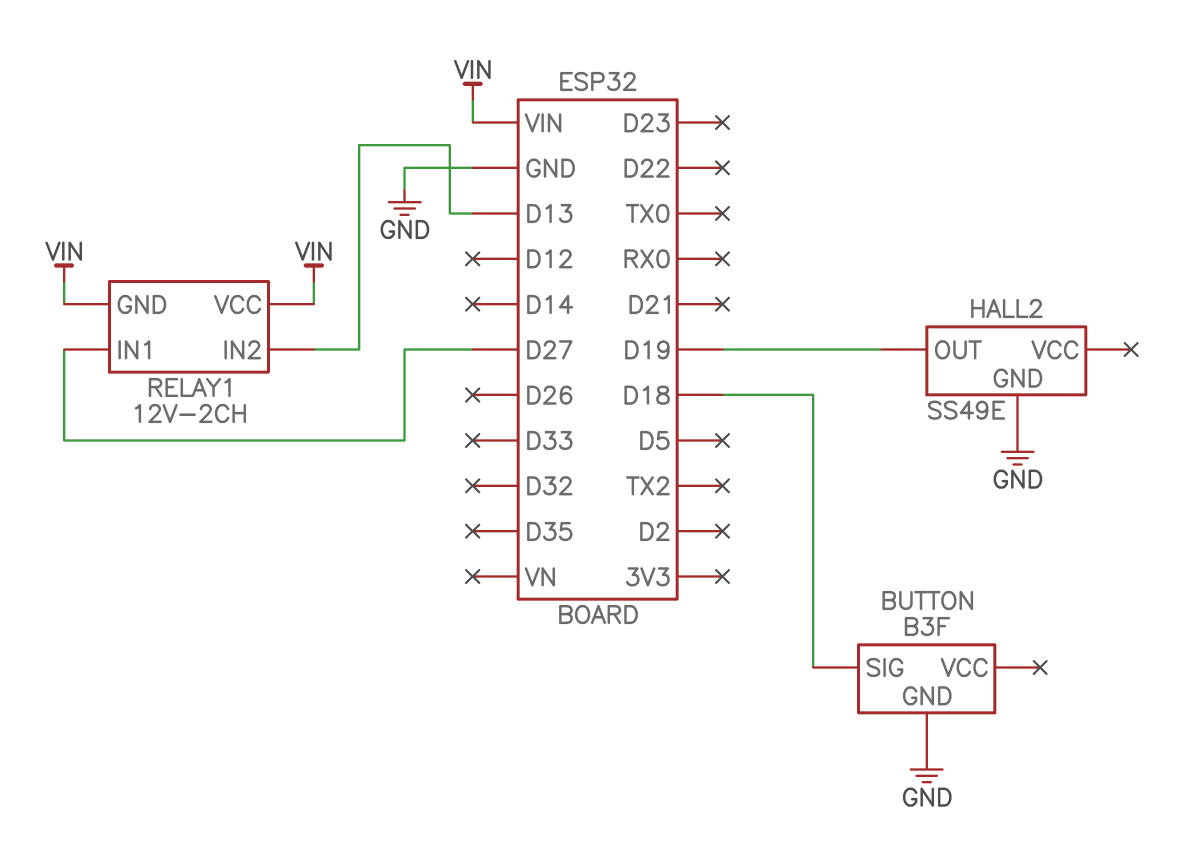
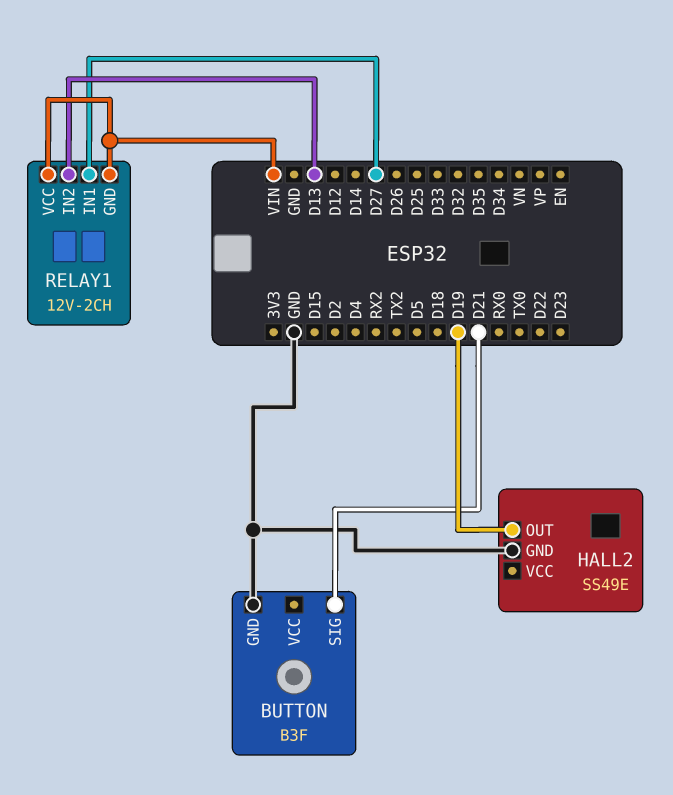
BUTTON pin SIG: D18 -> D21

